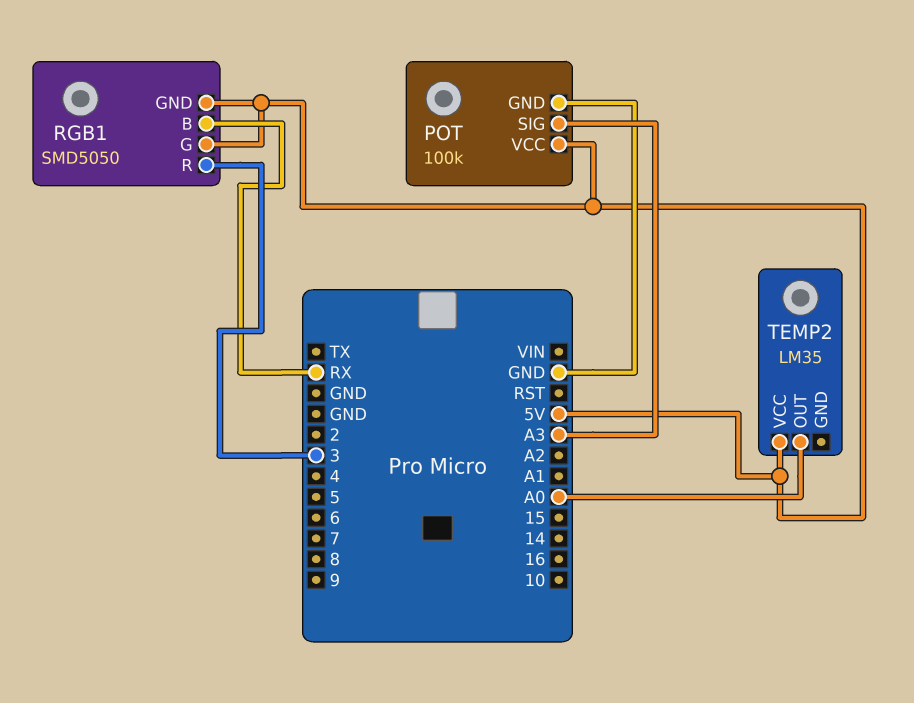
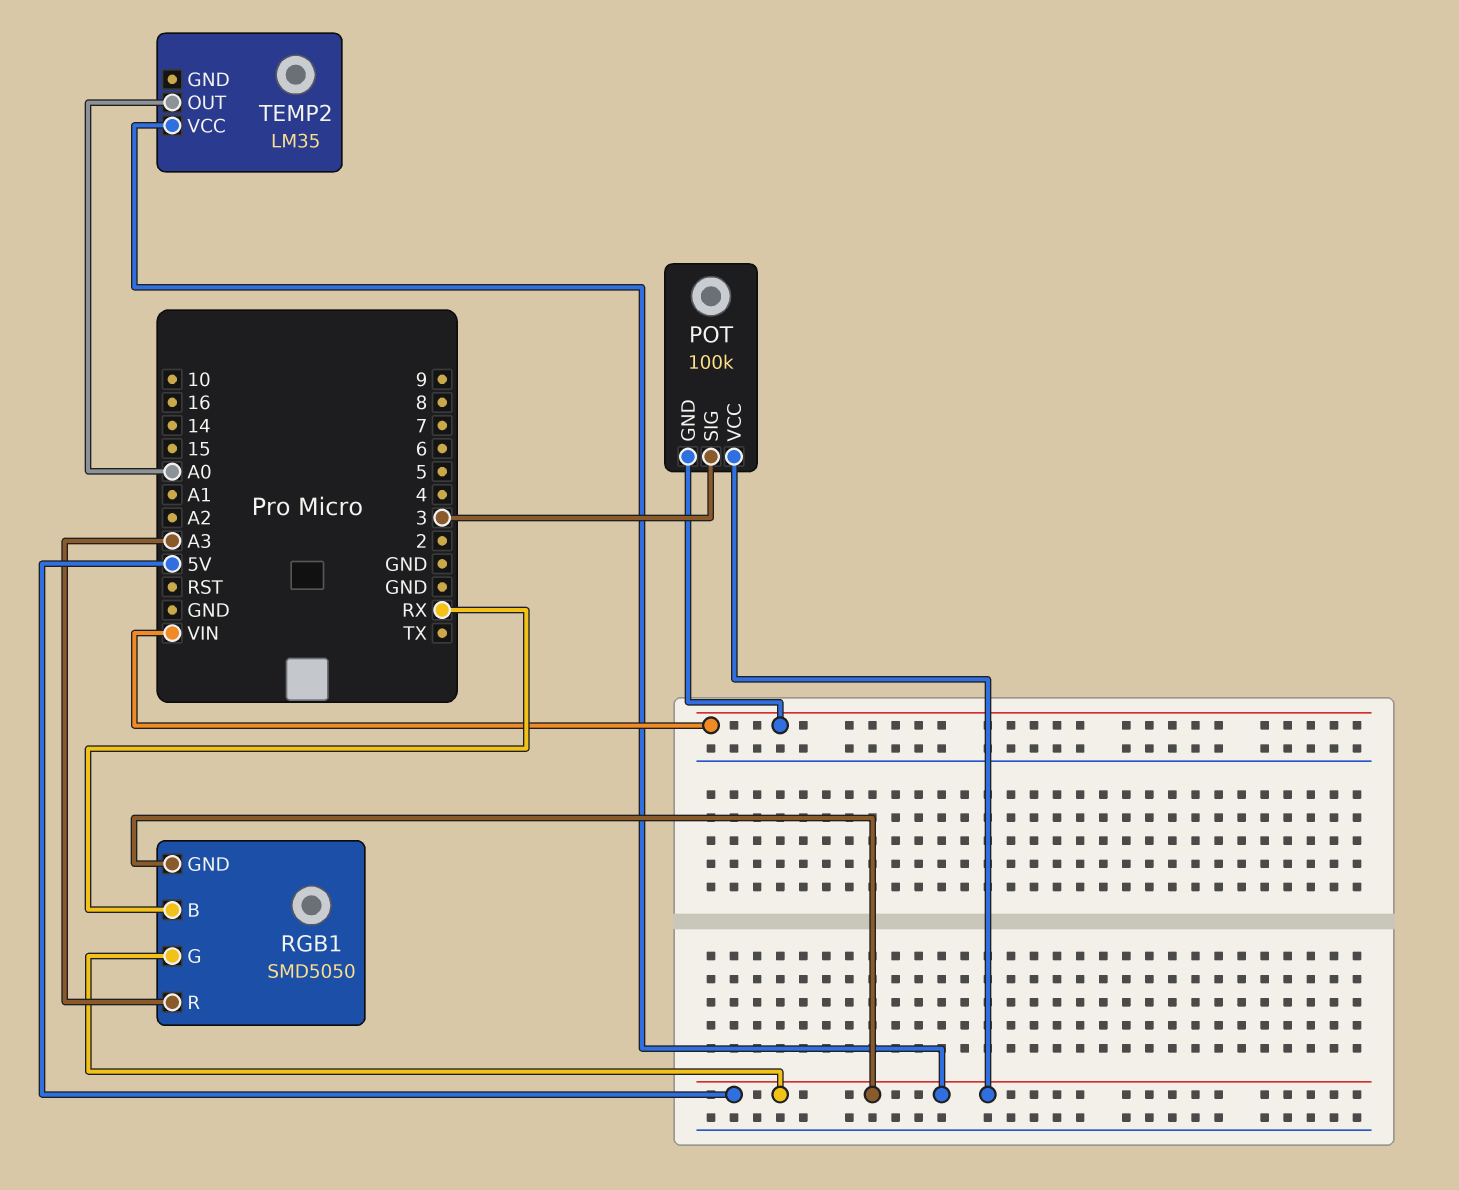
POT pin GND: GND -> VIN
POT pin SIG: A3 -> 3
RGB1 pin R: 3 -> A3

